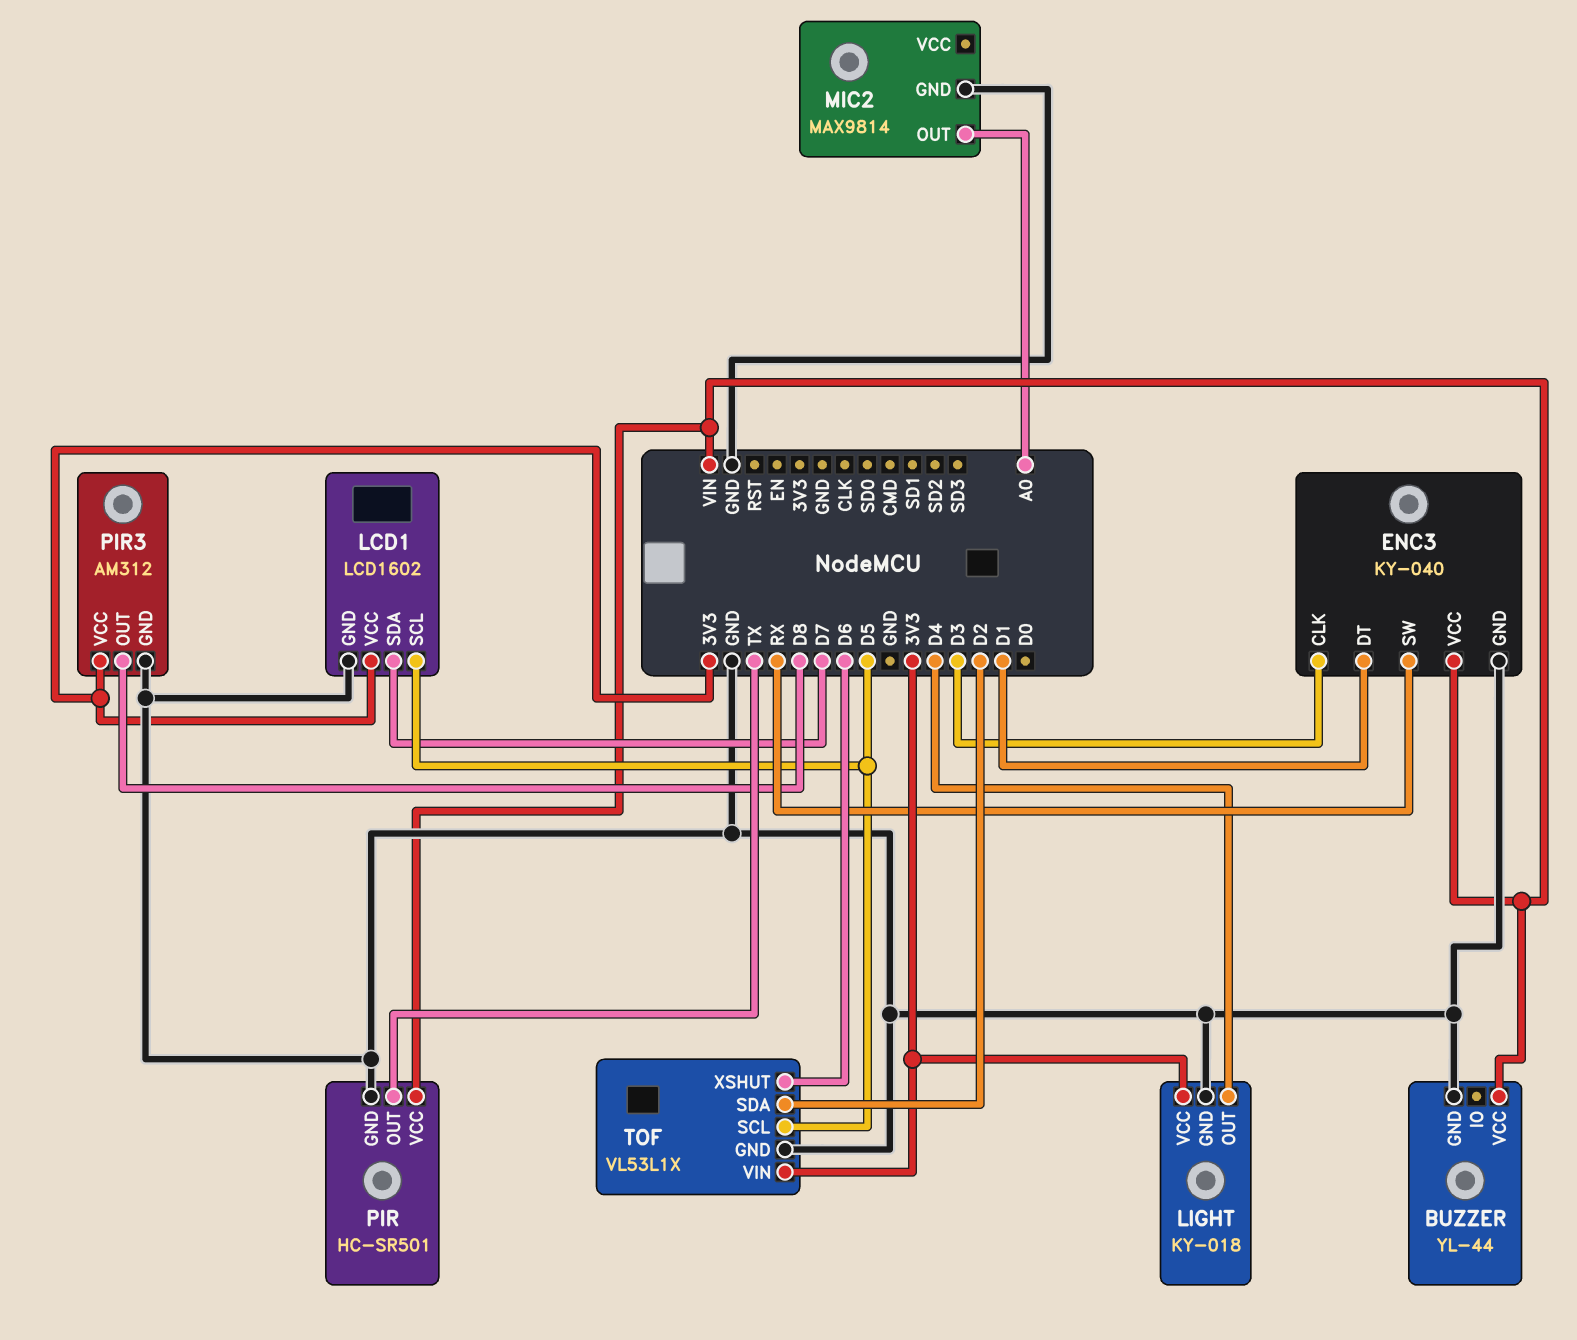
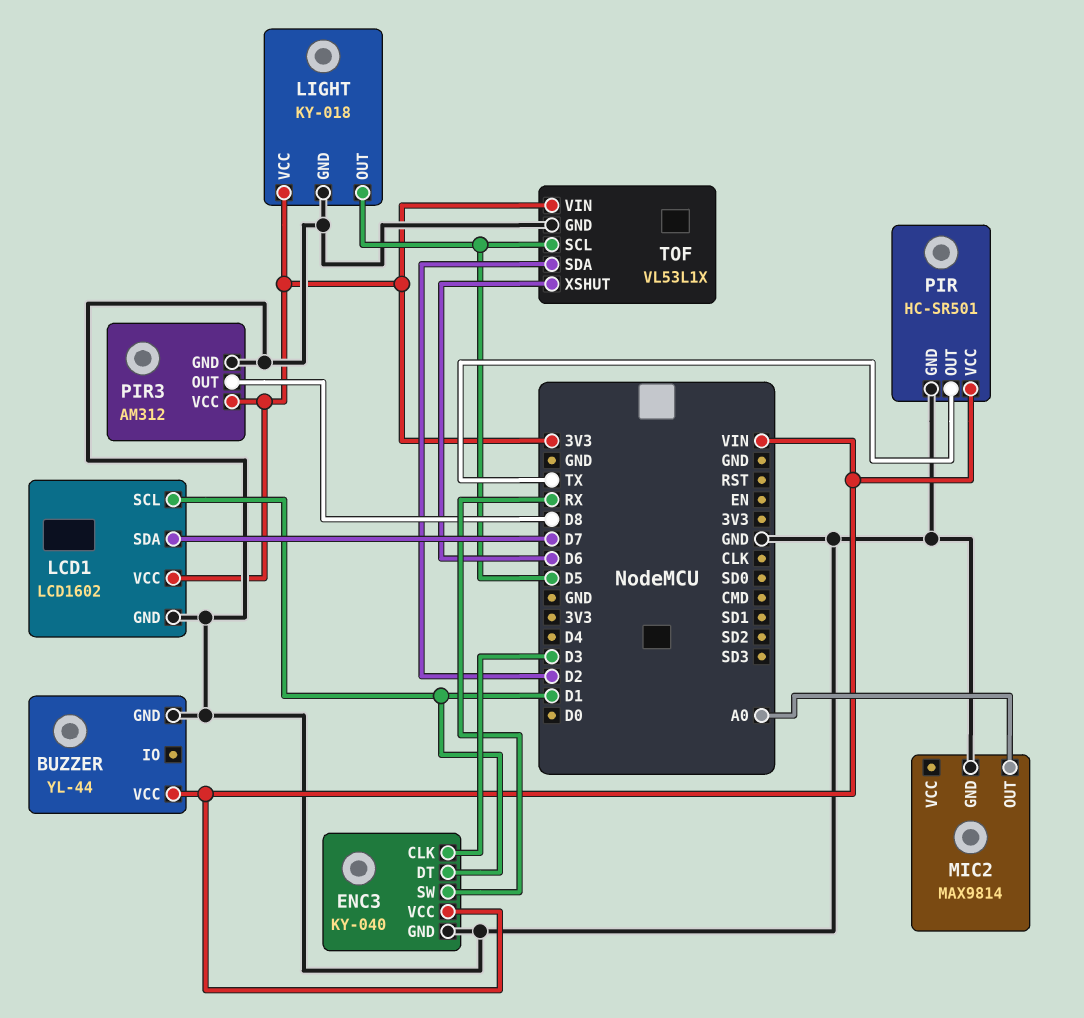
LCD1 pin SCL: D5 -> D1
LIGHT pin OUT: D4 -> D5

